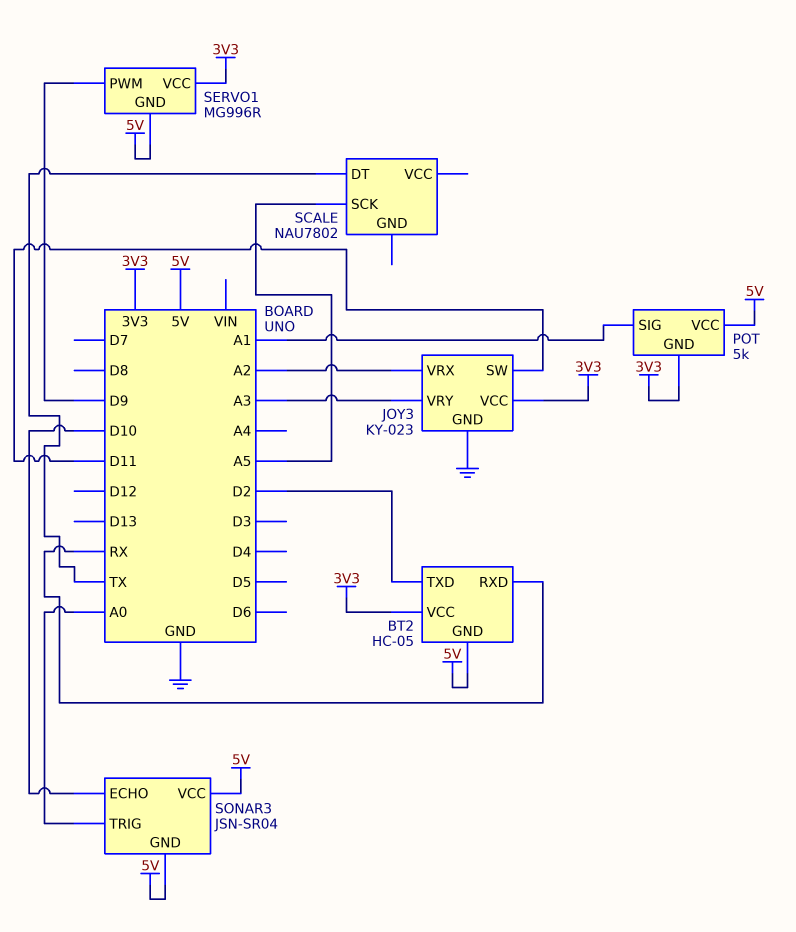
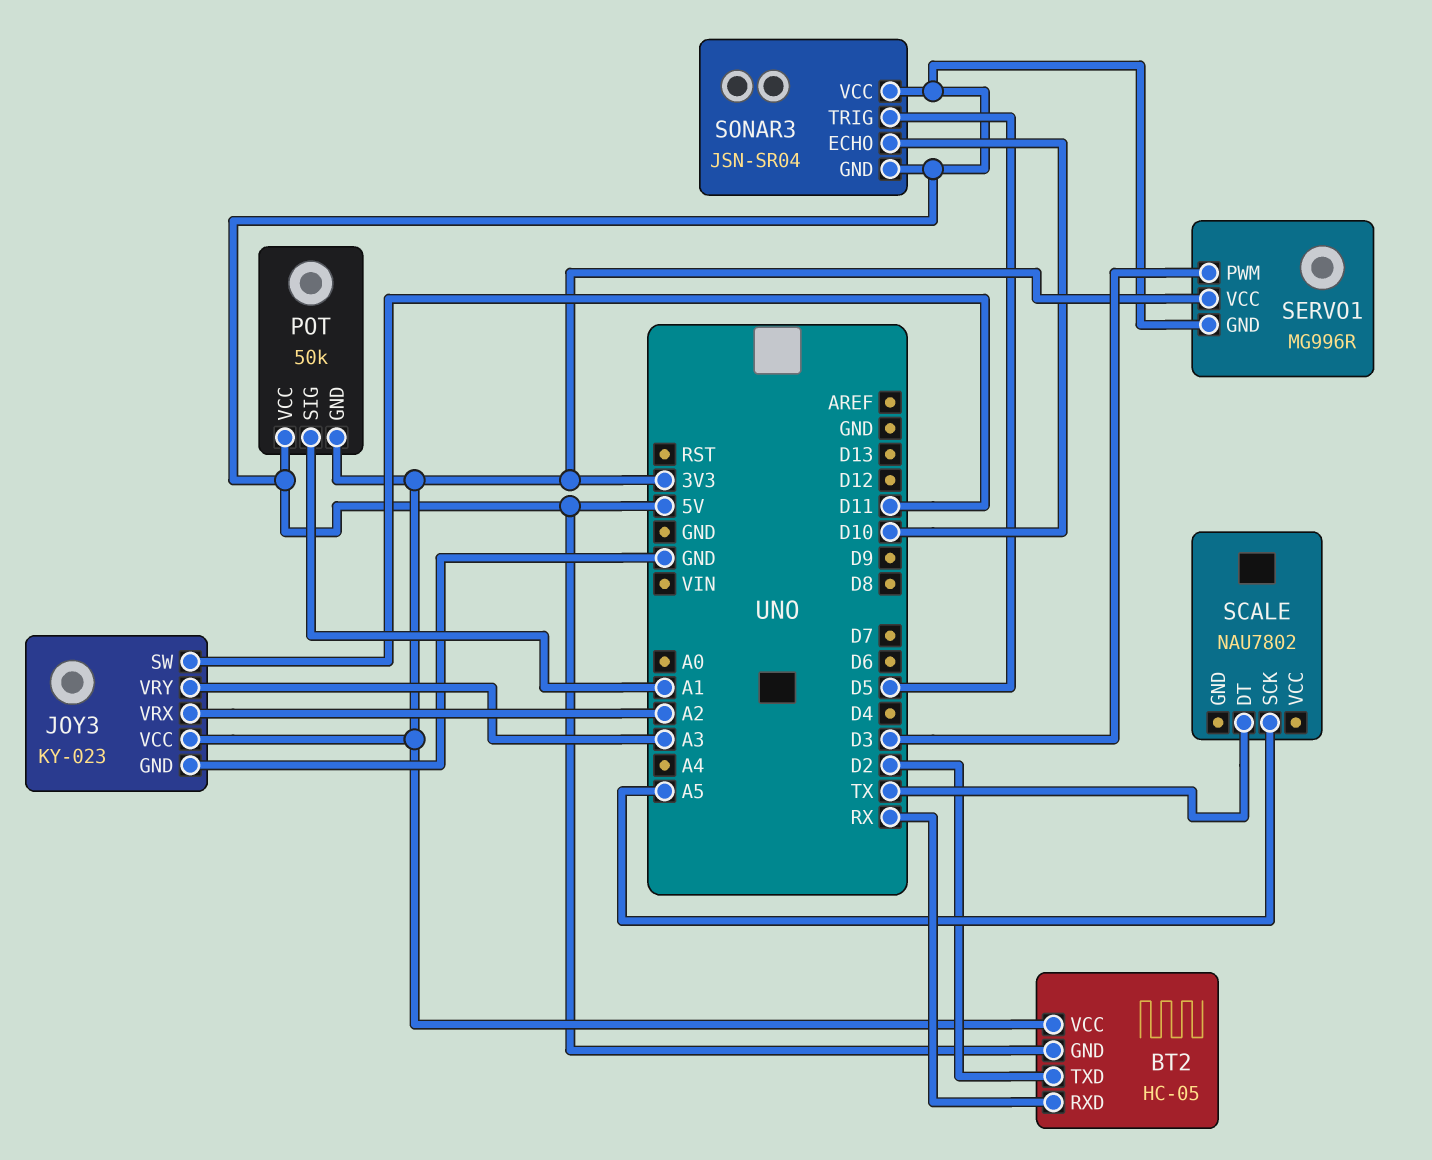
POT: 5k -> 50k
SERVO1 pin PWM: D9 -> D3
SONAR3 pin TRIG: A0 -> D5

